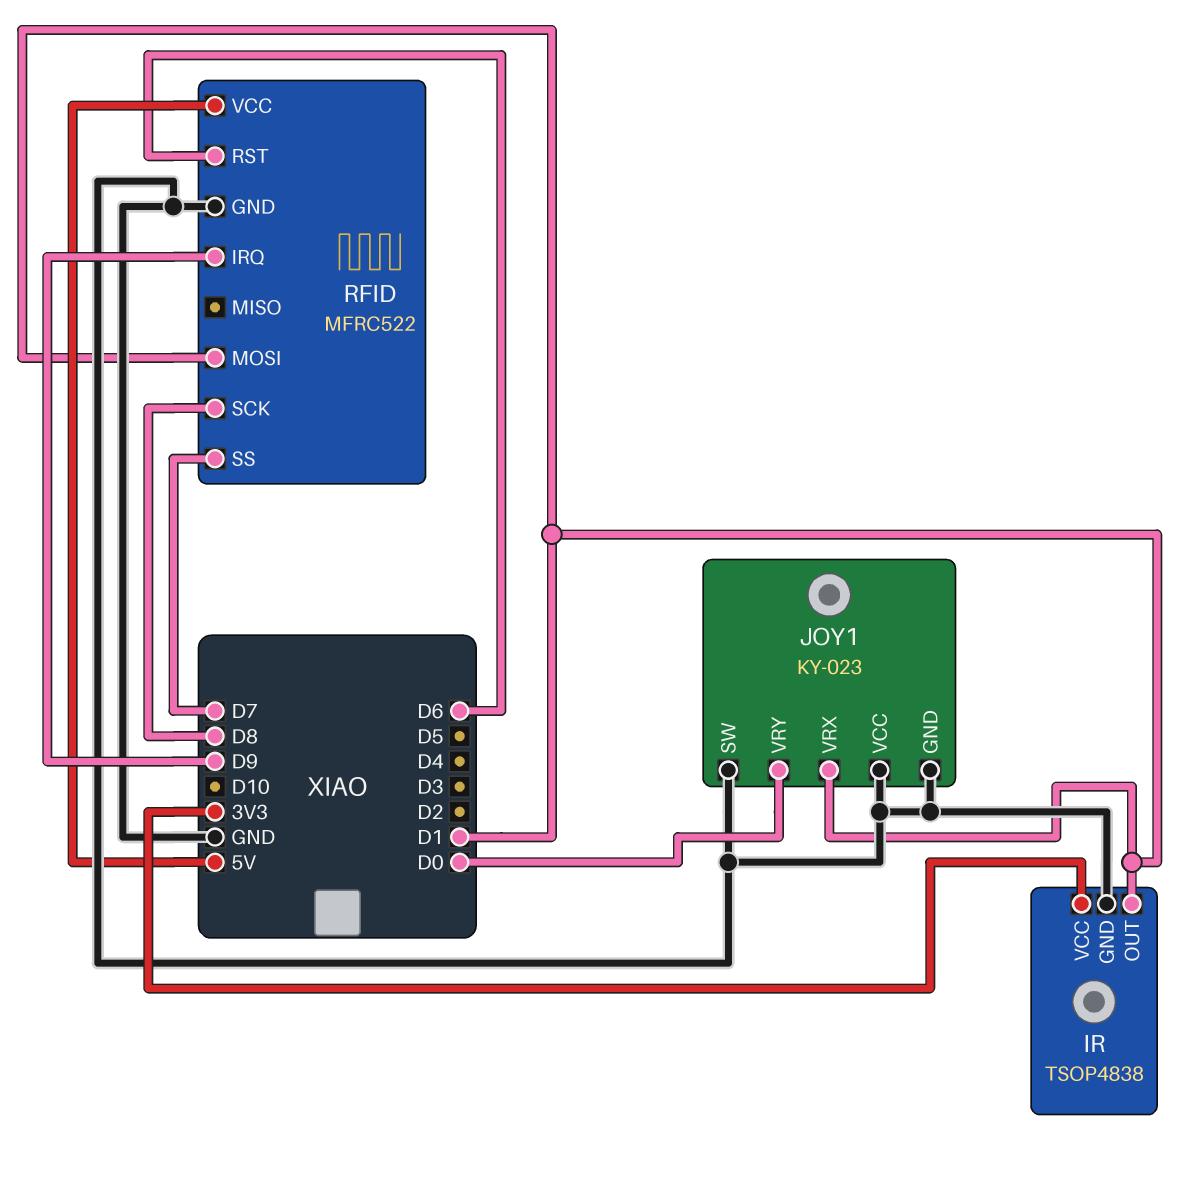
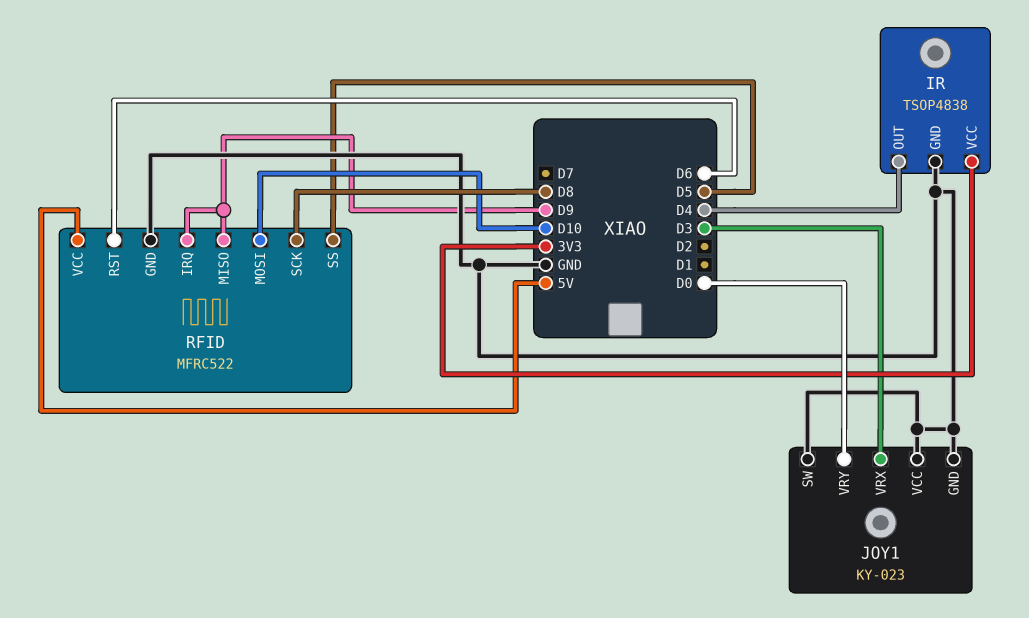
IR pin OUT: D1 -> D4
JOY1 pin VRX: D1 -> D3
RFID pin MISO: none -> D9
RFID pin MOSI: D1 -> D10
RFID pin SS: D7 -> D5

